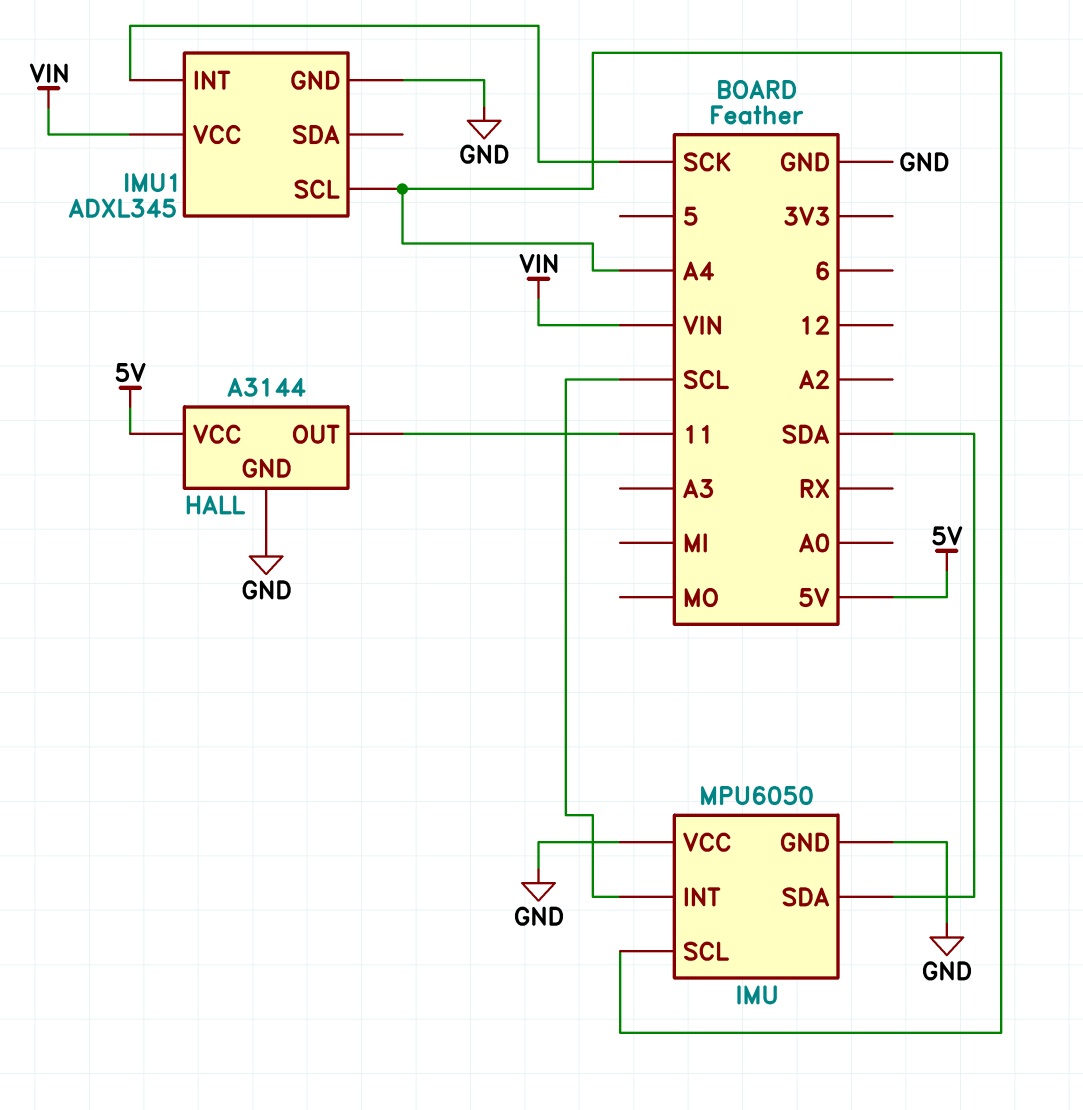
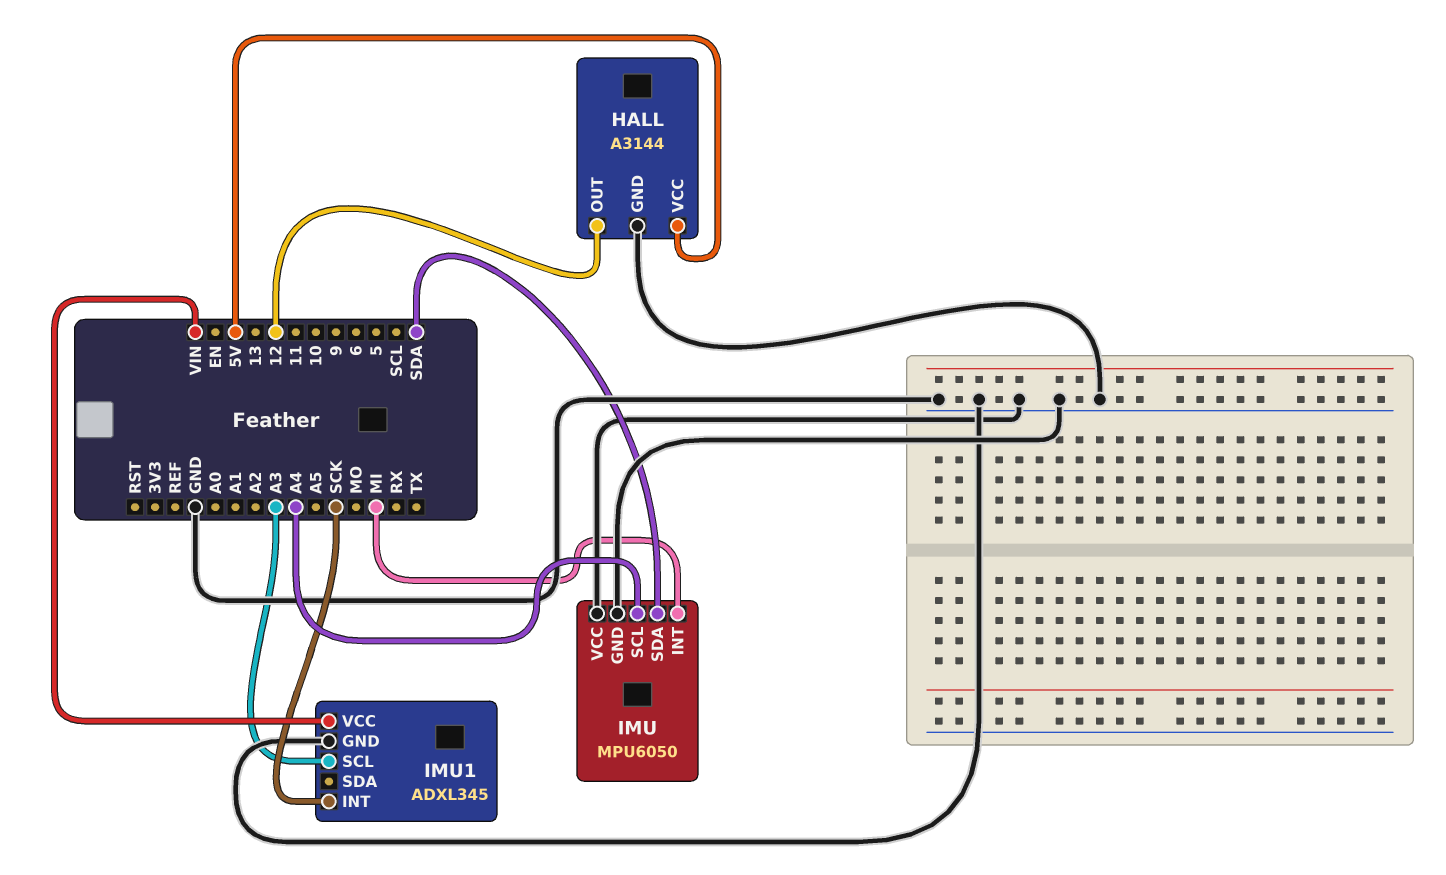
HALL pin OUT: 11 -> 12
IMU pin INT: SCL -> MI
IMU1 pin SCL: A4 -> A3

